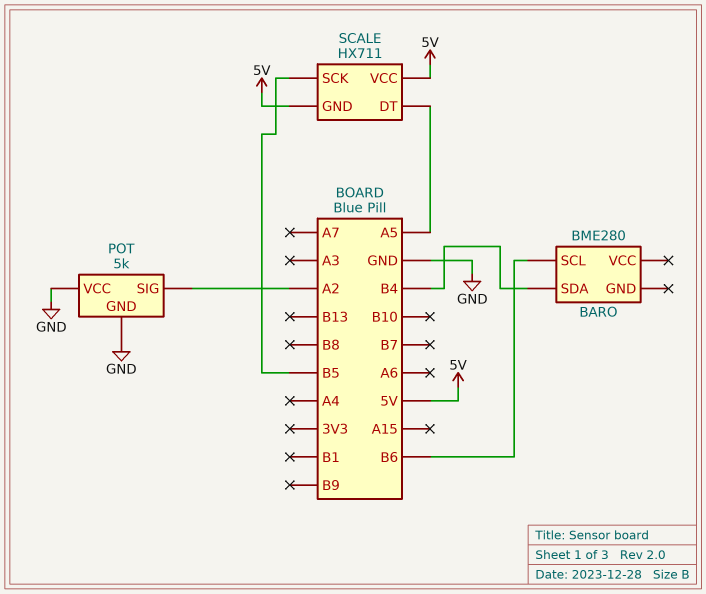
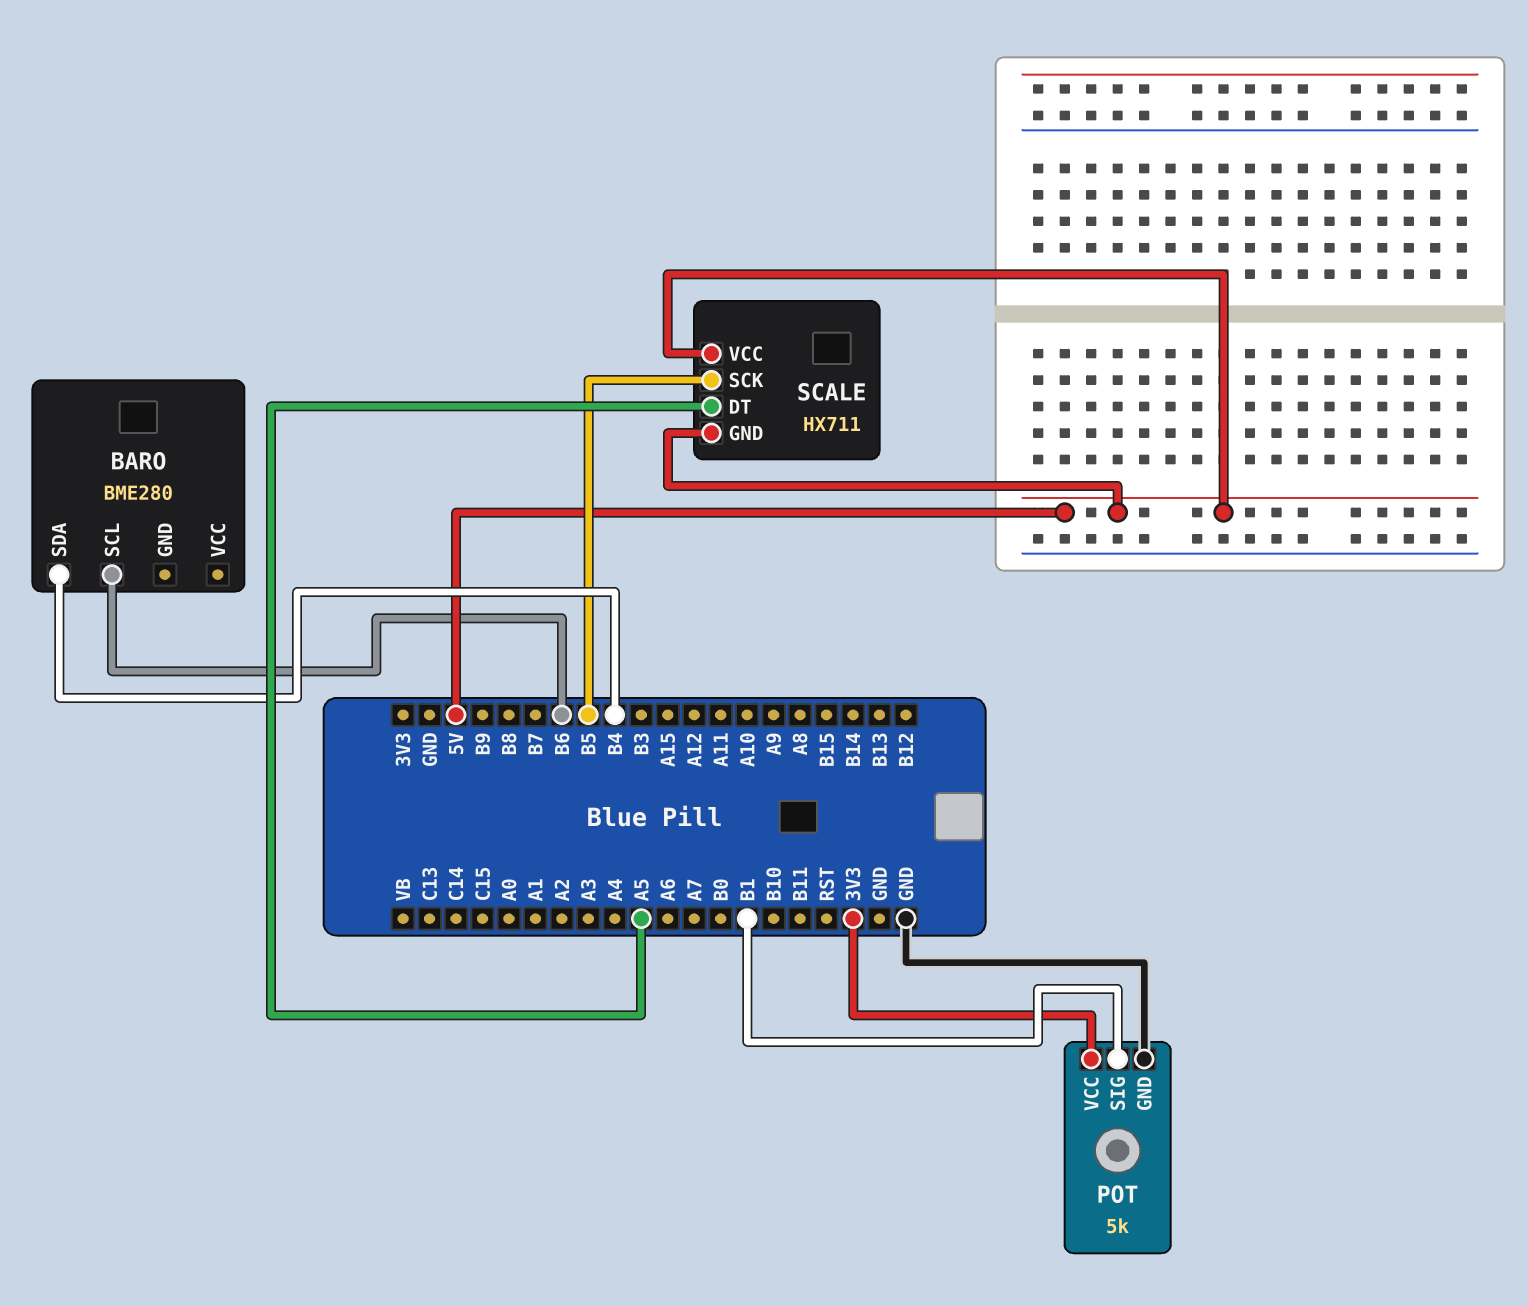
POT pin SIG: A2 -> B1
POT pin VCC: GND -> 3V3

